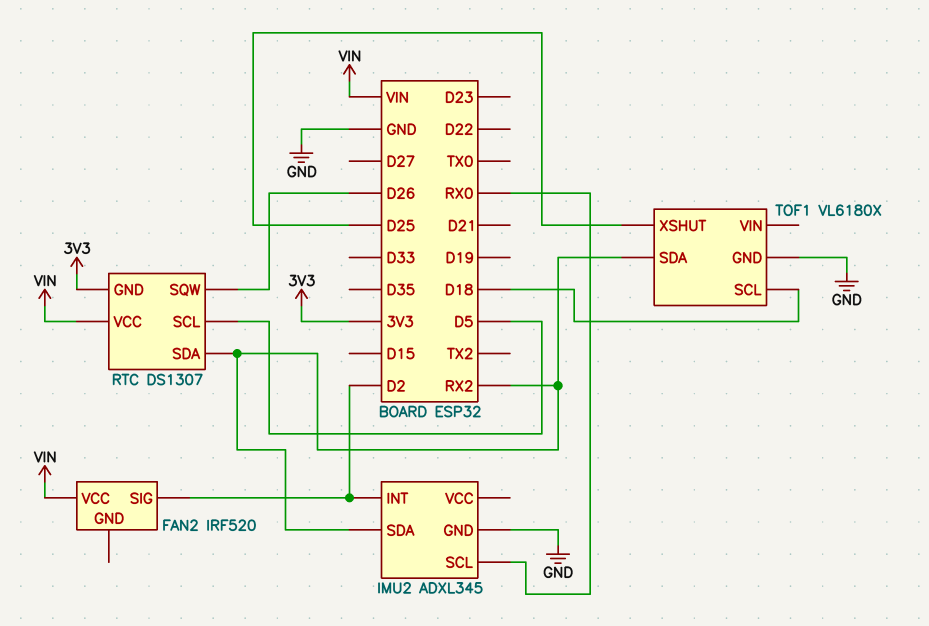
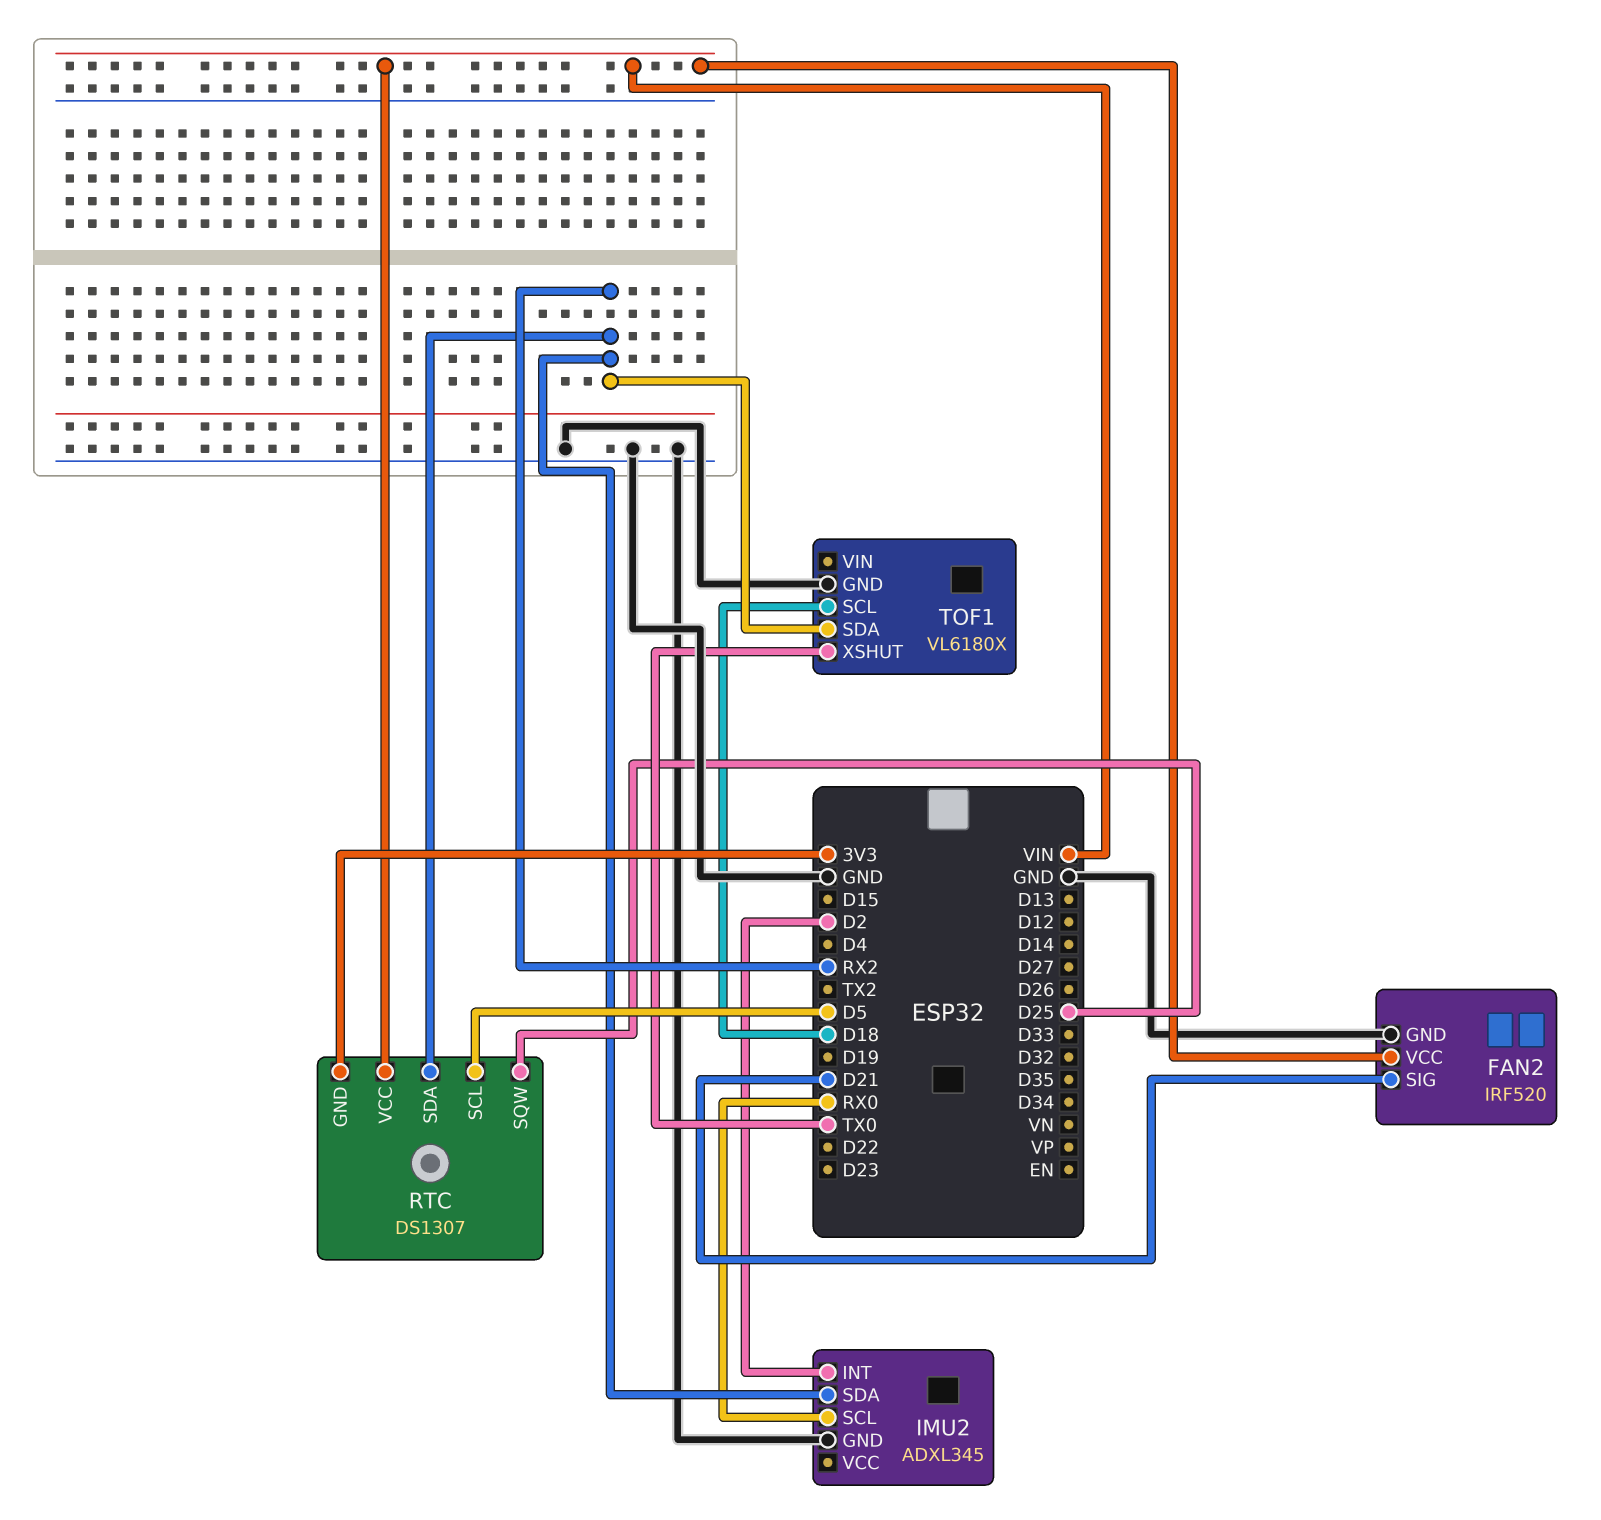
FAN2 pin GND: none -> GND
FAN2 pin SIG: D2 -> D21
RTC pin SQW: D26 -> D25
TOF1 pin XSHUT: D25 -> TX0

